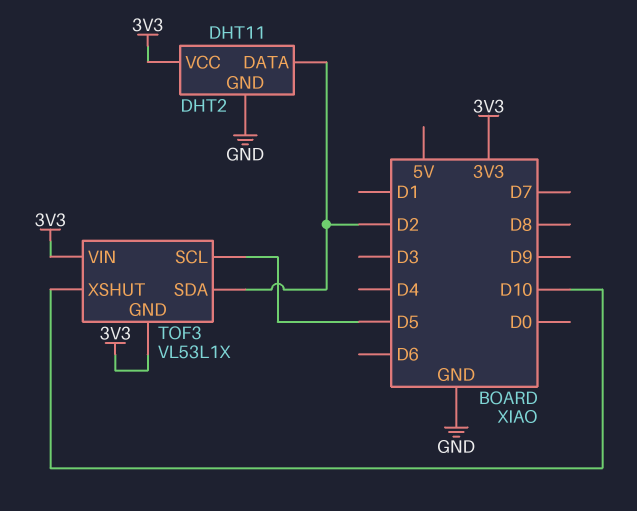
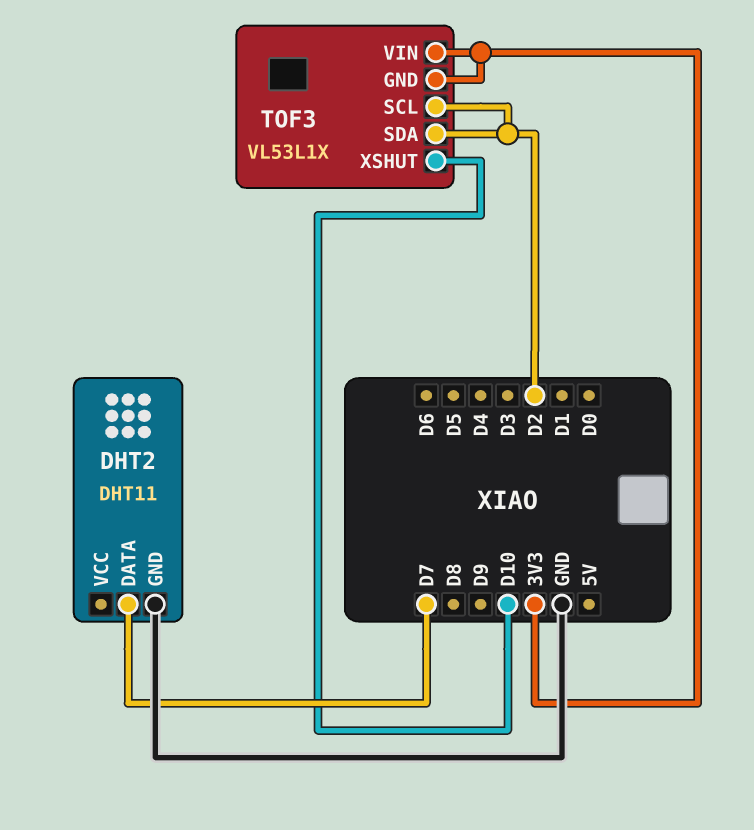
DHT2 pin DATA: D2 -> D7
DHT2 pin VCC: 3V3 -> none
TOF3 pin SCL: D5 -> D2

